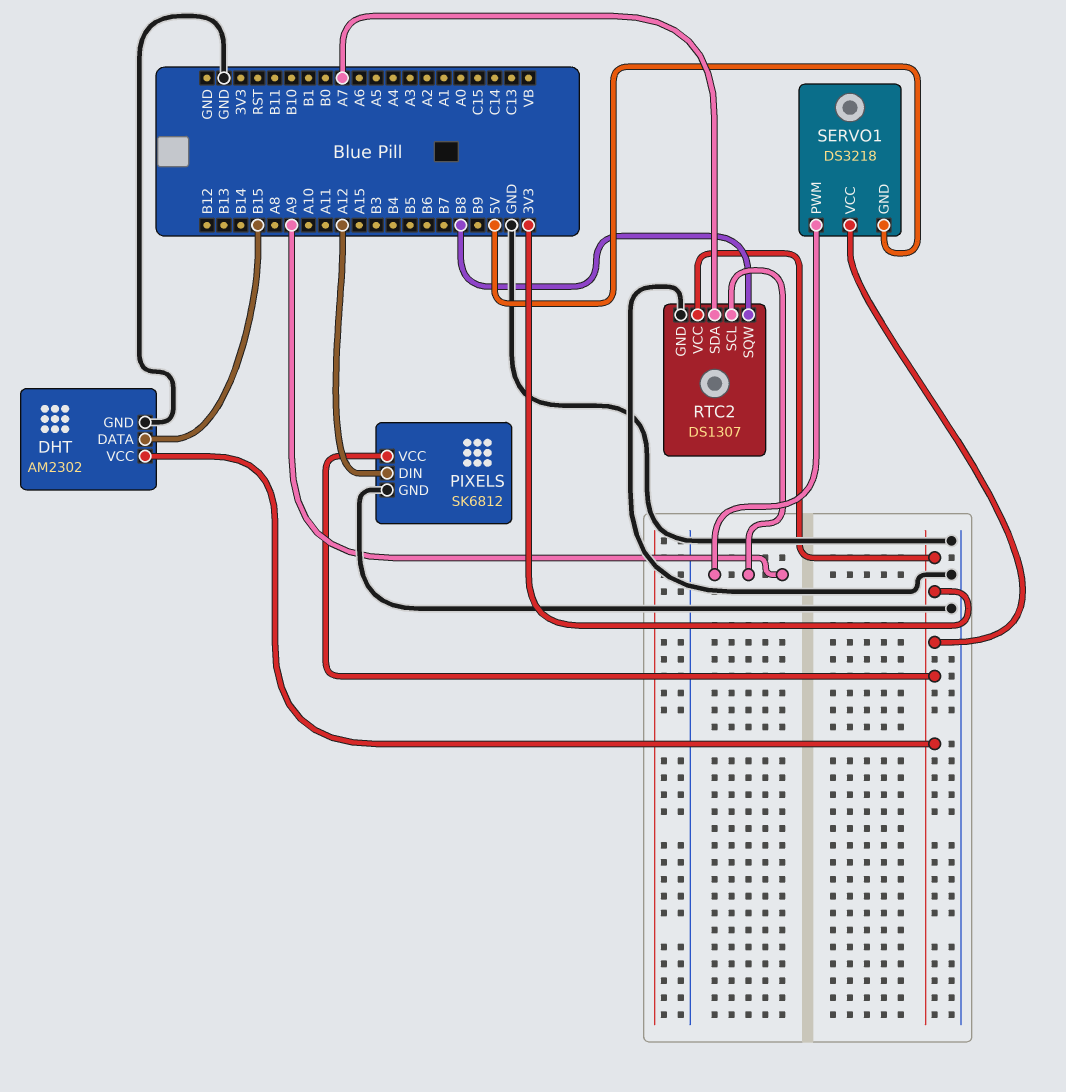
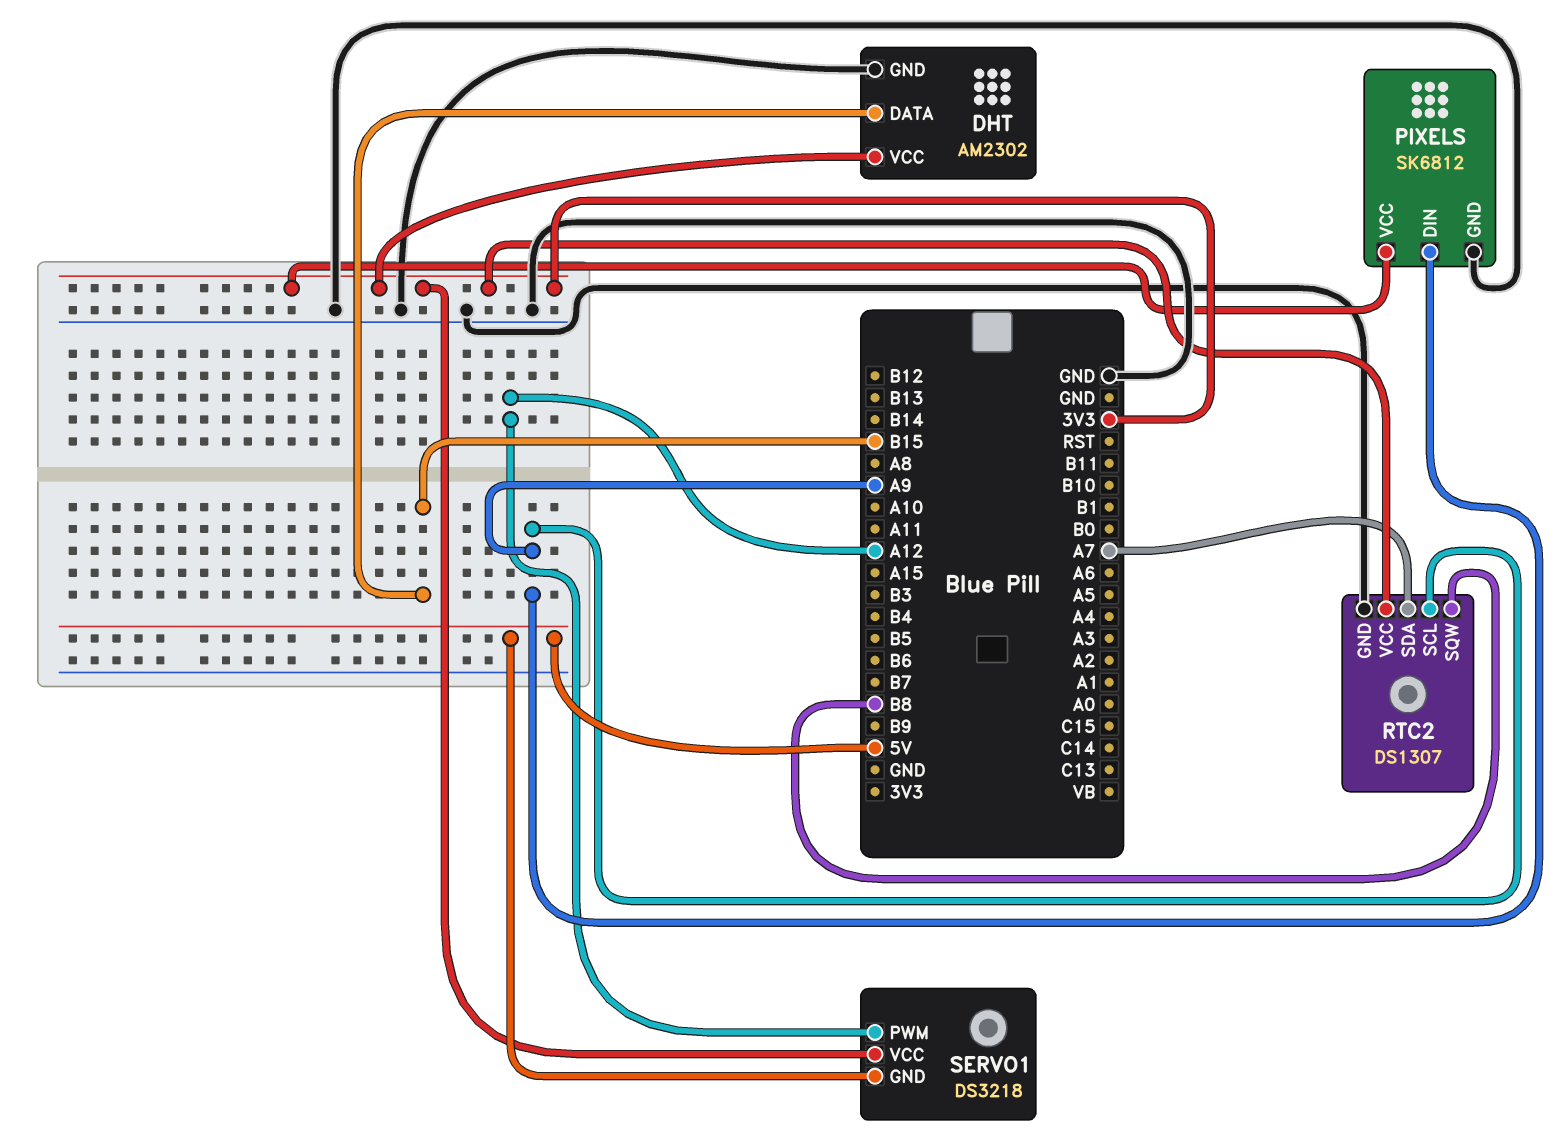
PIXELS pin DIN: A12 -> A9
SERVO1 pin PWM: A9 -> A12

